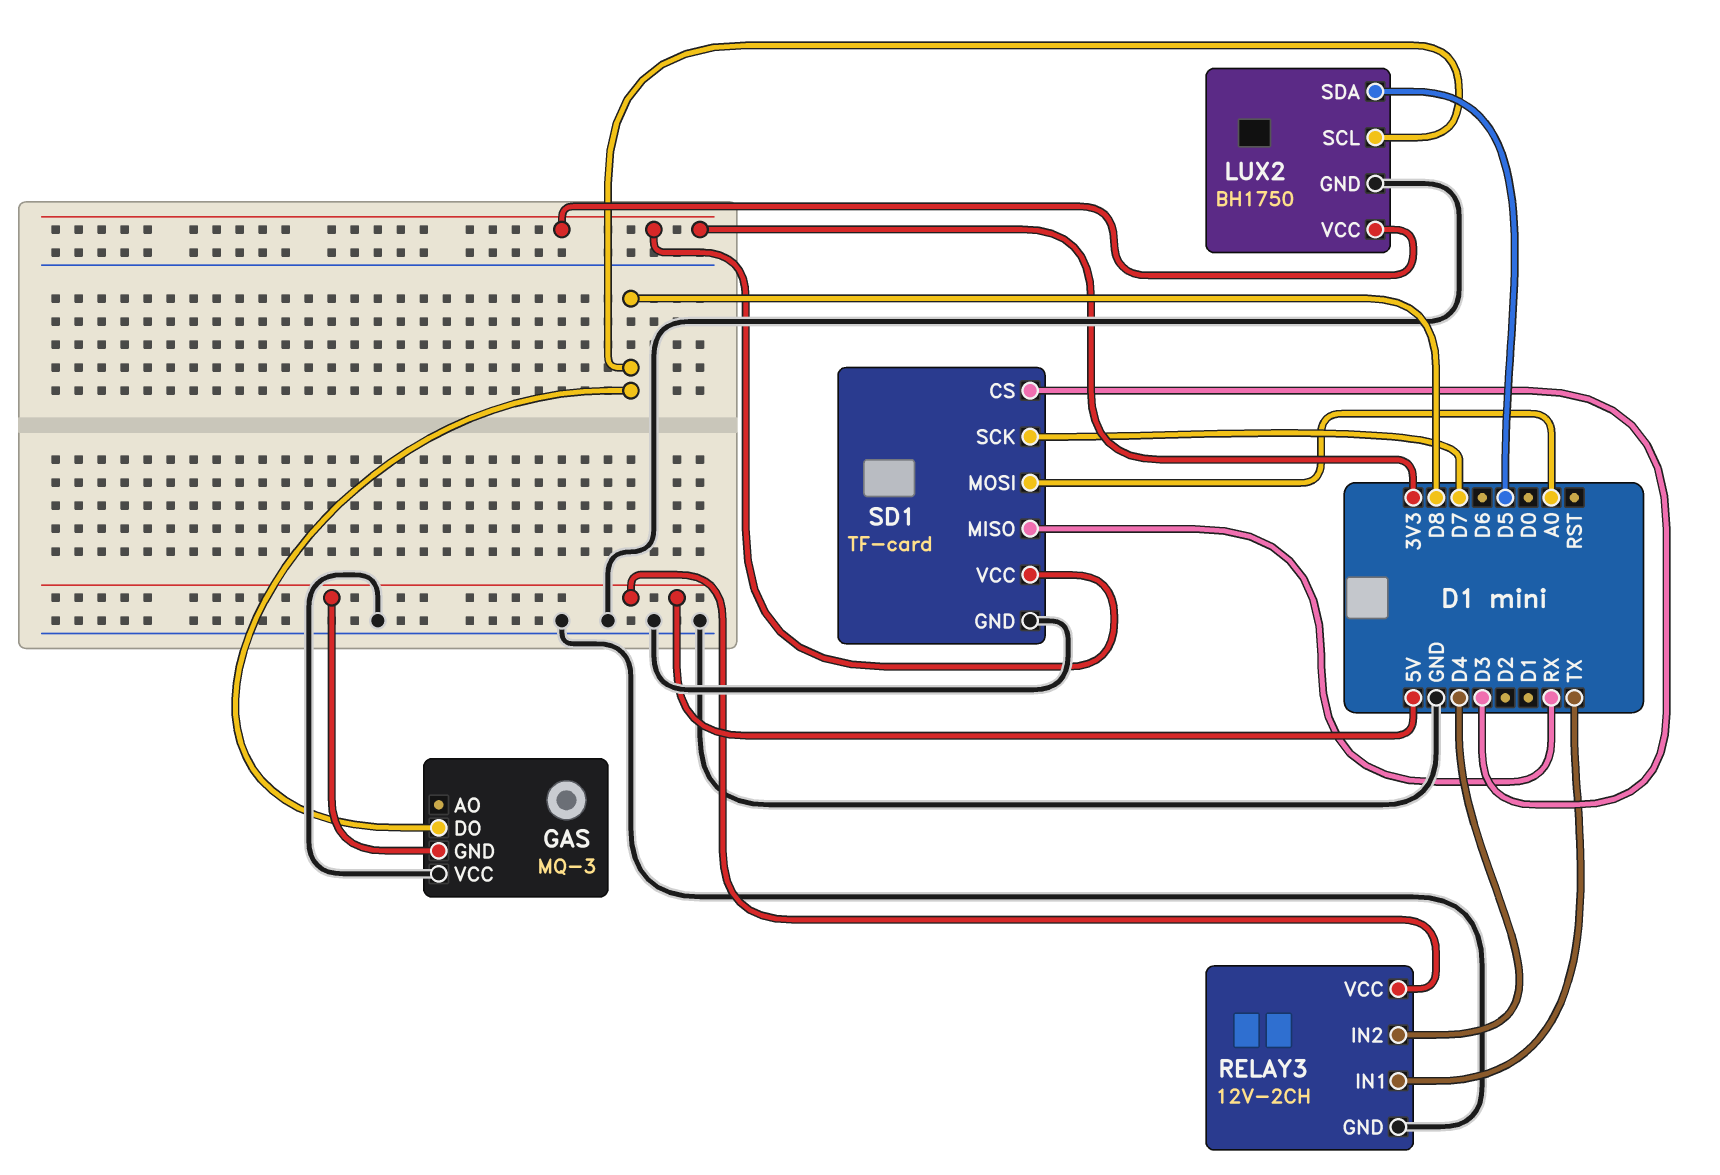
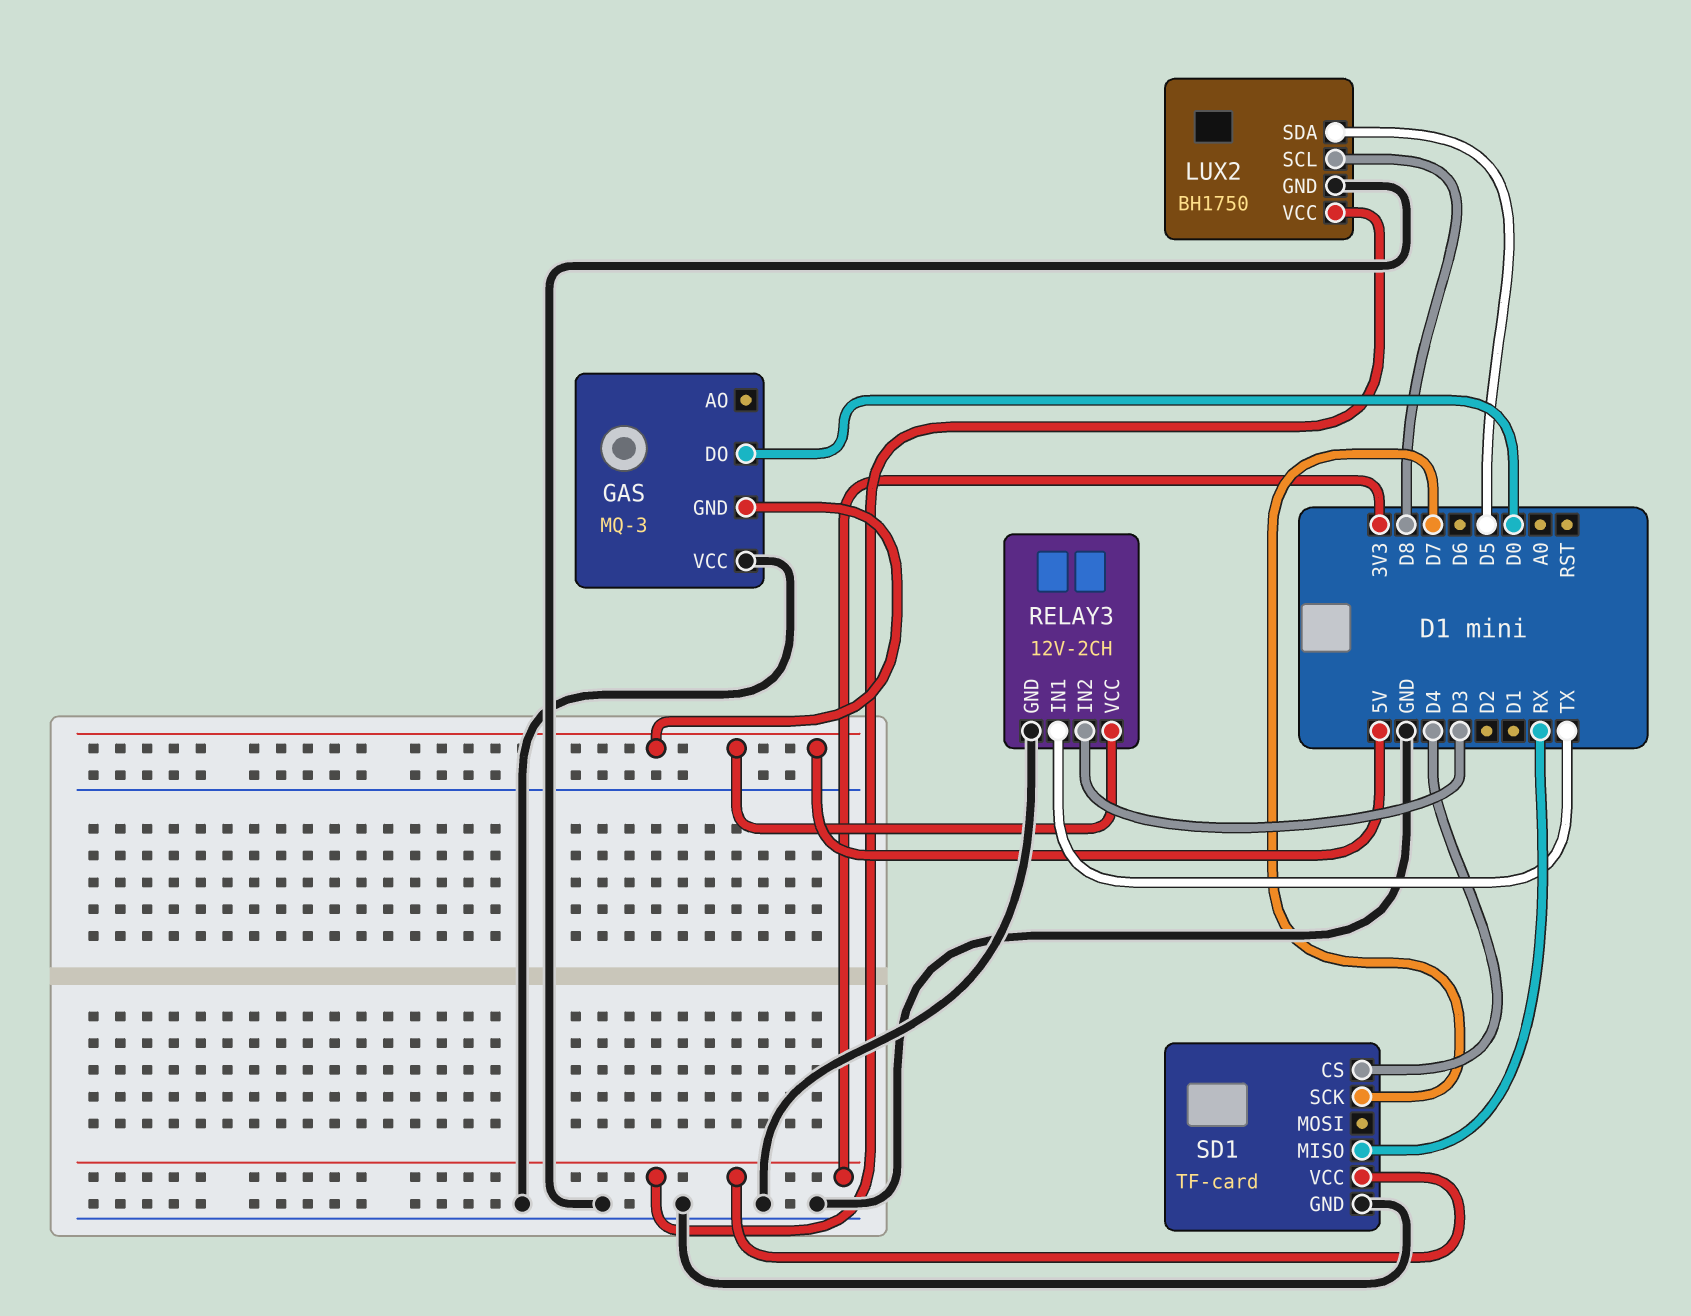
GAS pin DO: D8 -> D0
RELAY3 pin IN2: D4 -> D3
SD1 pin CS: D3 -> D4
SD1 pin MOSI: A0 -> none

